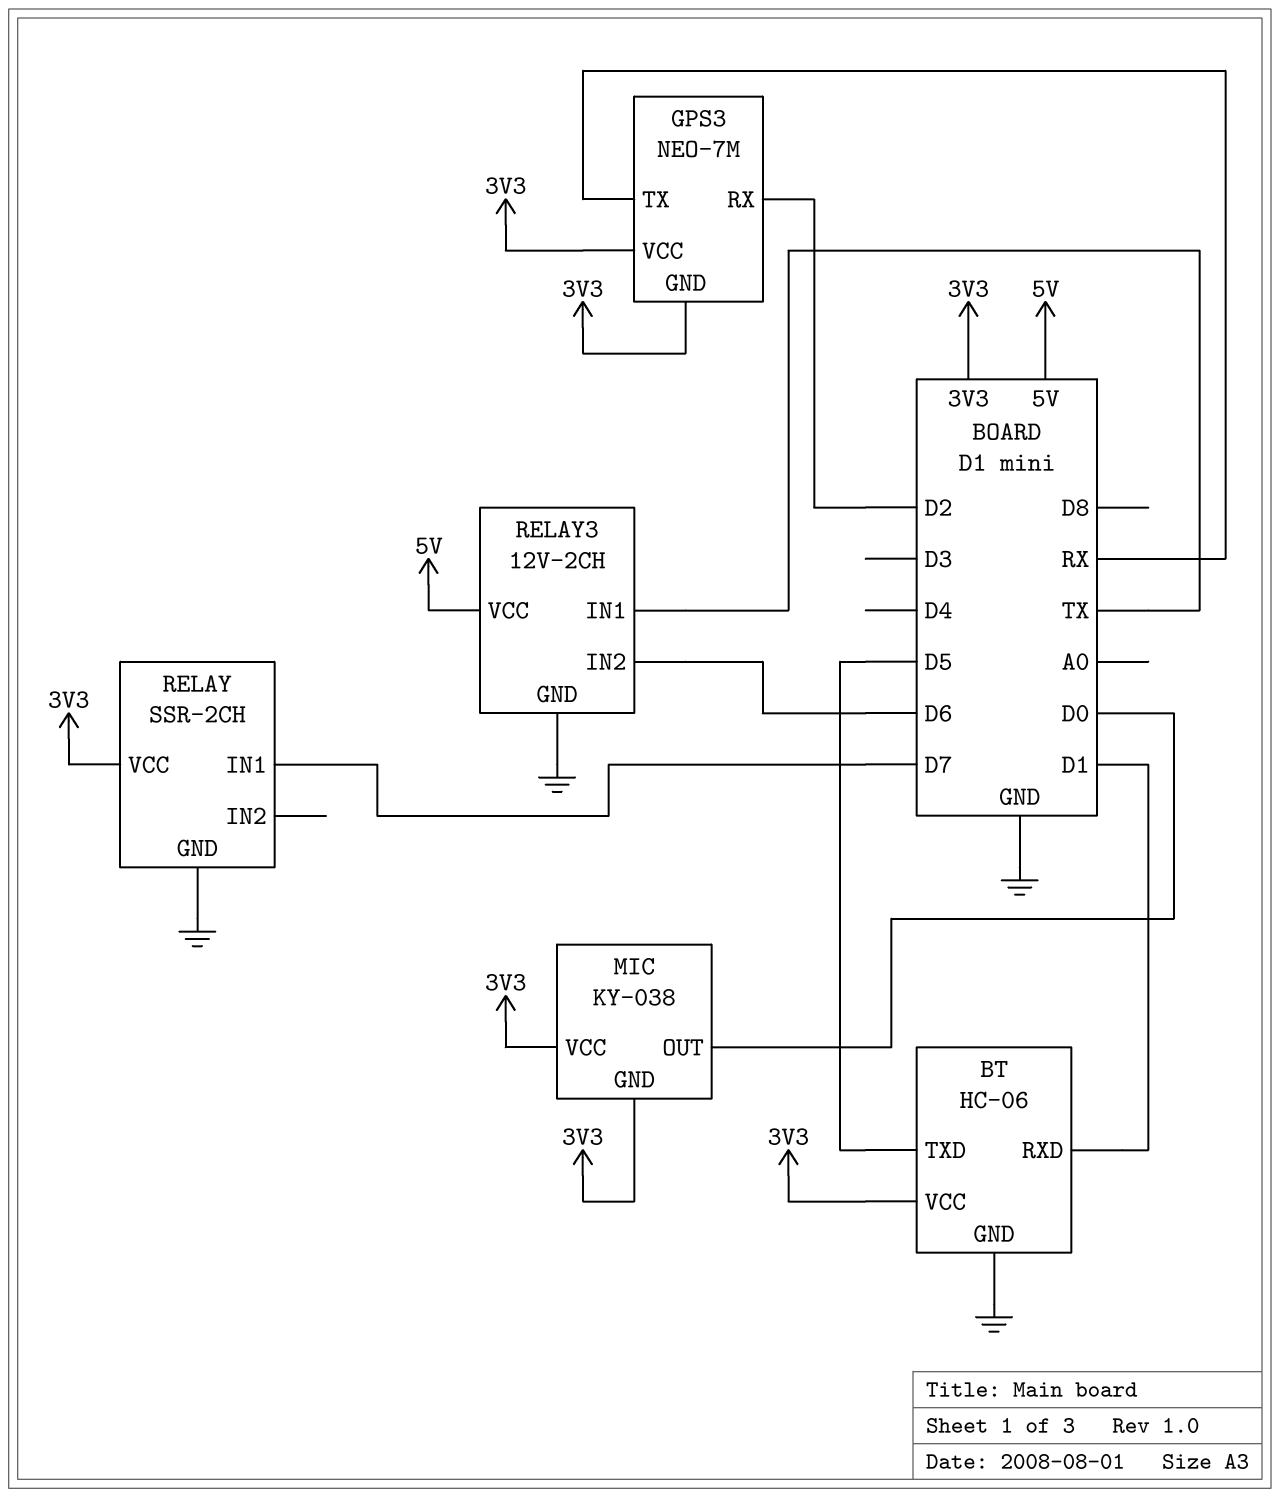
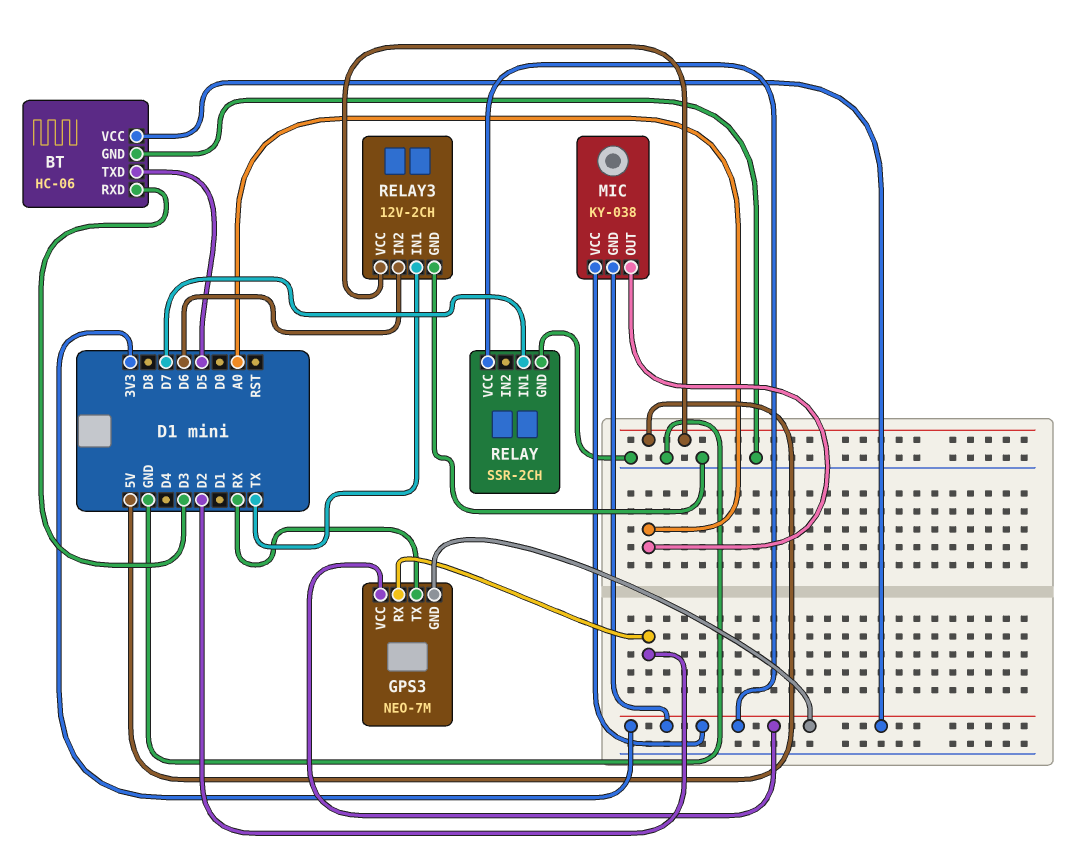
BT pin RXD: D1 -> D3
MIC pin OUT: D0 -> A0

